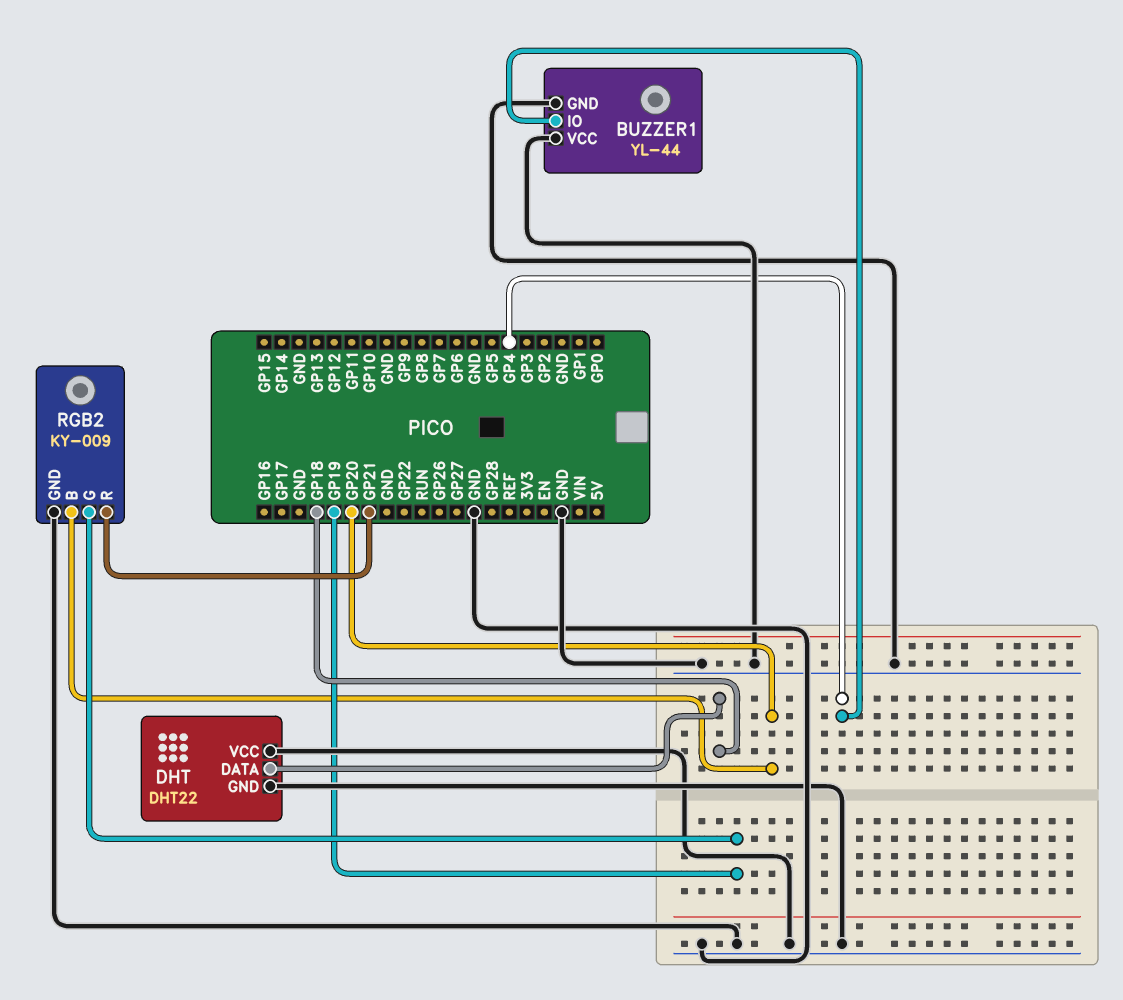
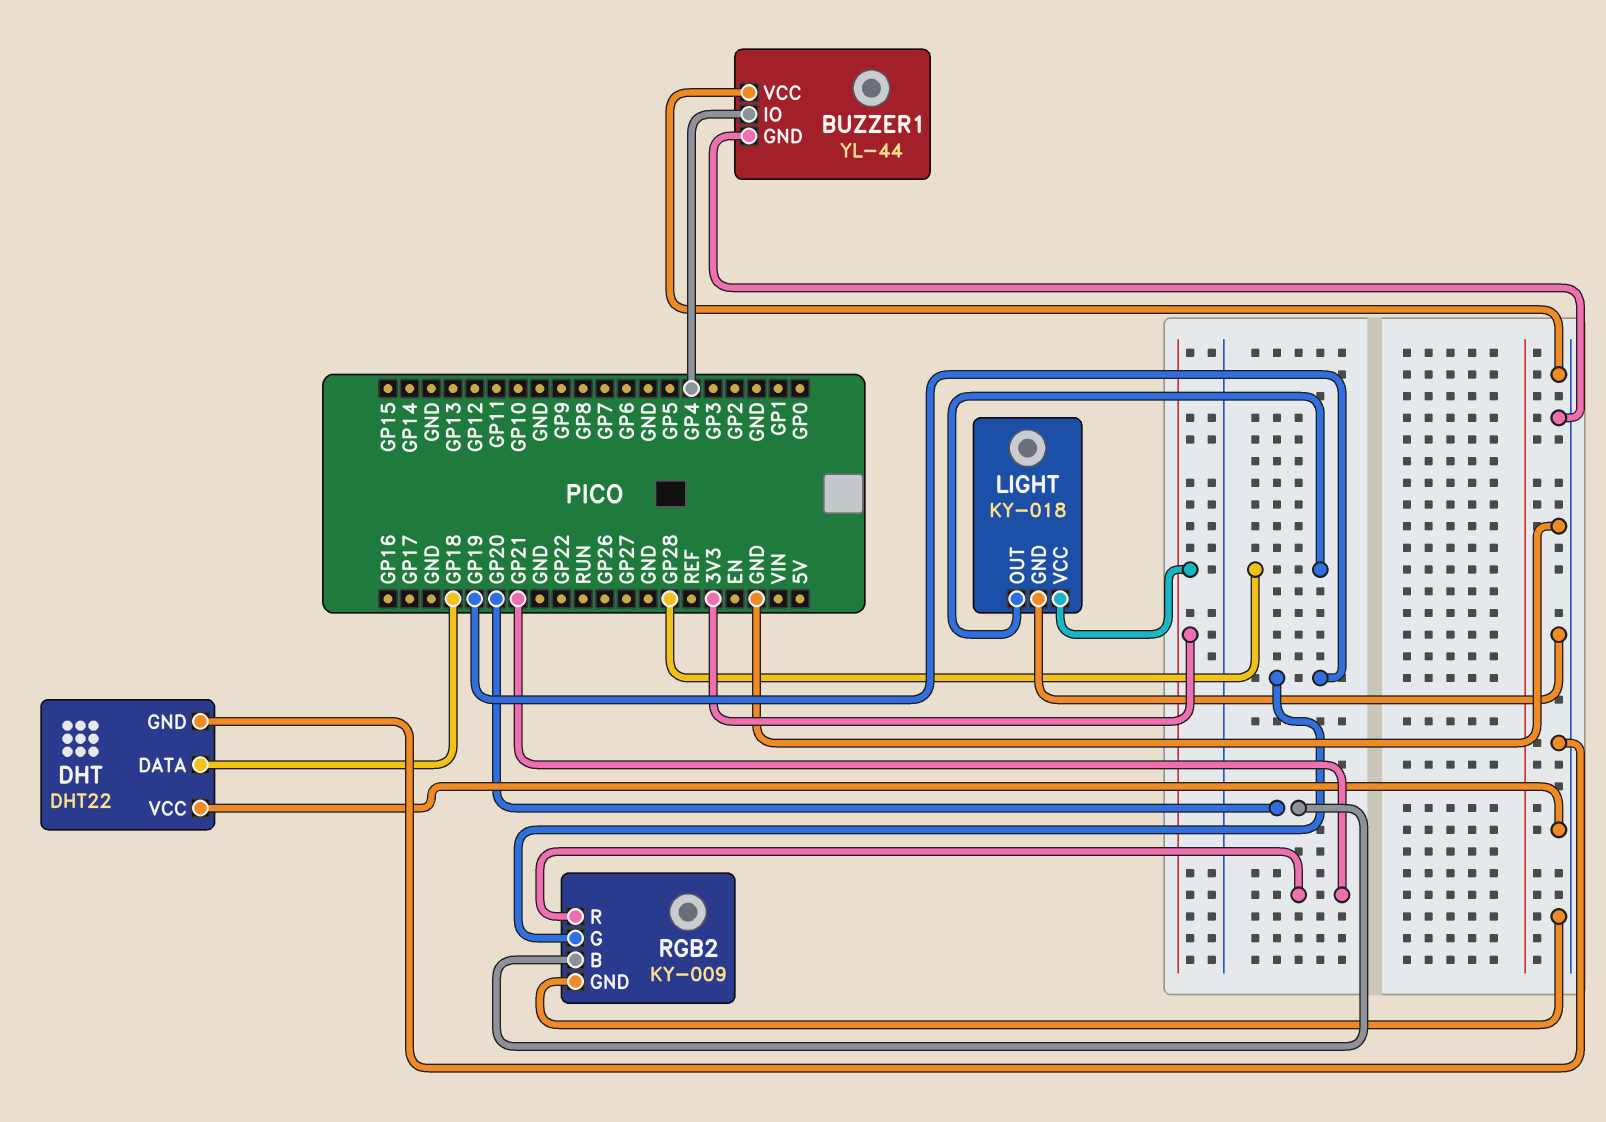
LIGHT: none -> KY-018
LIGHT pin GND: none -> GND
LIGHT pin OUT: none -> GP28
LIGHT pin VCC: none -> 3V3

